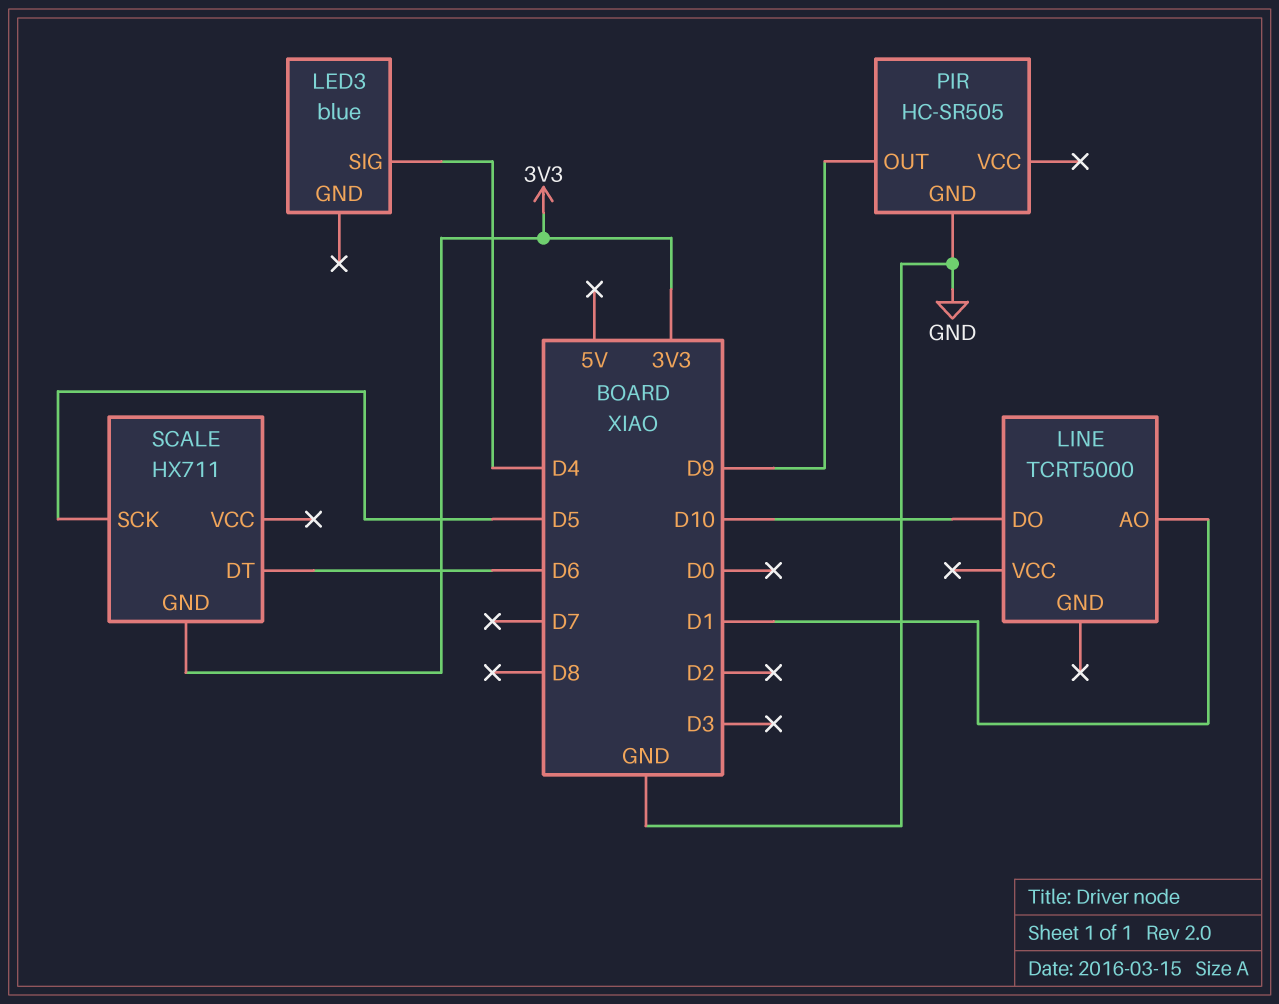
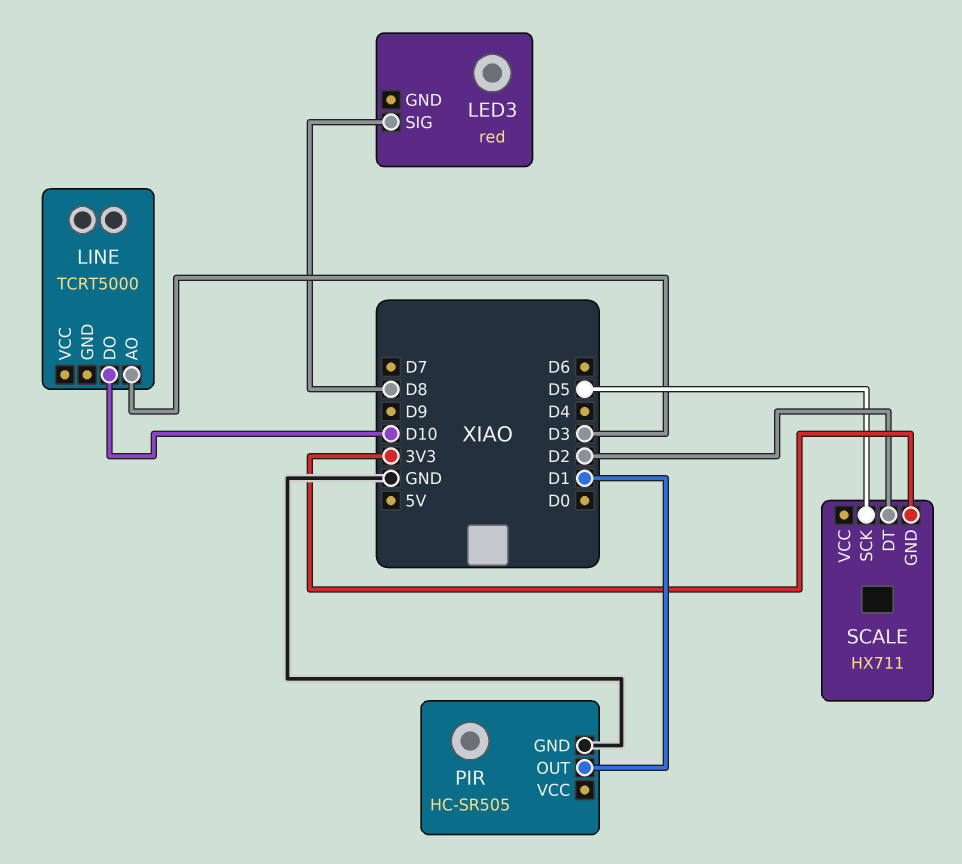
LED3: blue -> red
LED3 pin SIG: D4 -> D8
LINE pin AO: D1 -> D3
PIR pin OUT: D9 -> D1
SCALE pin DT: D6 -> D2

